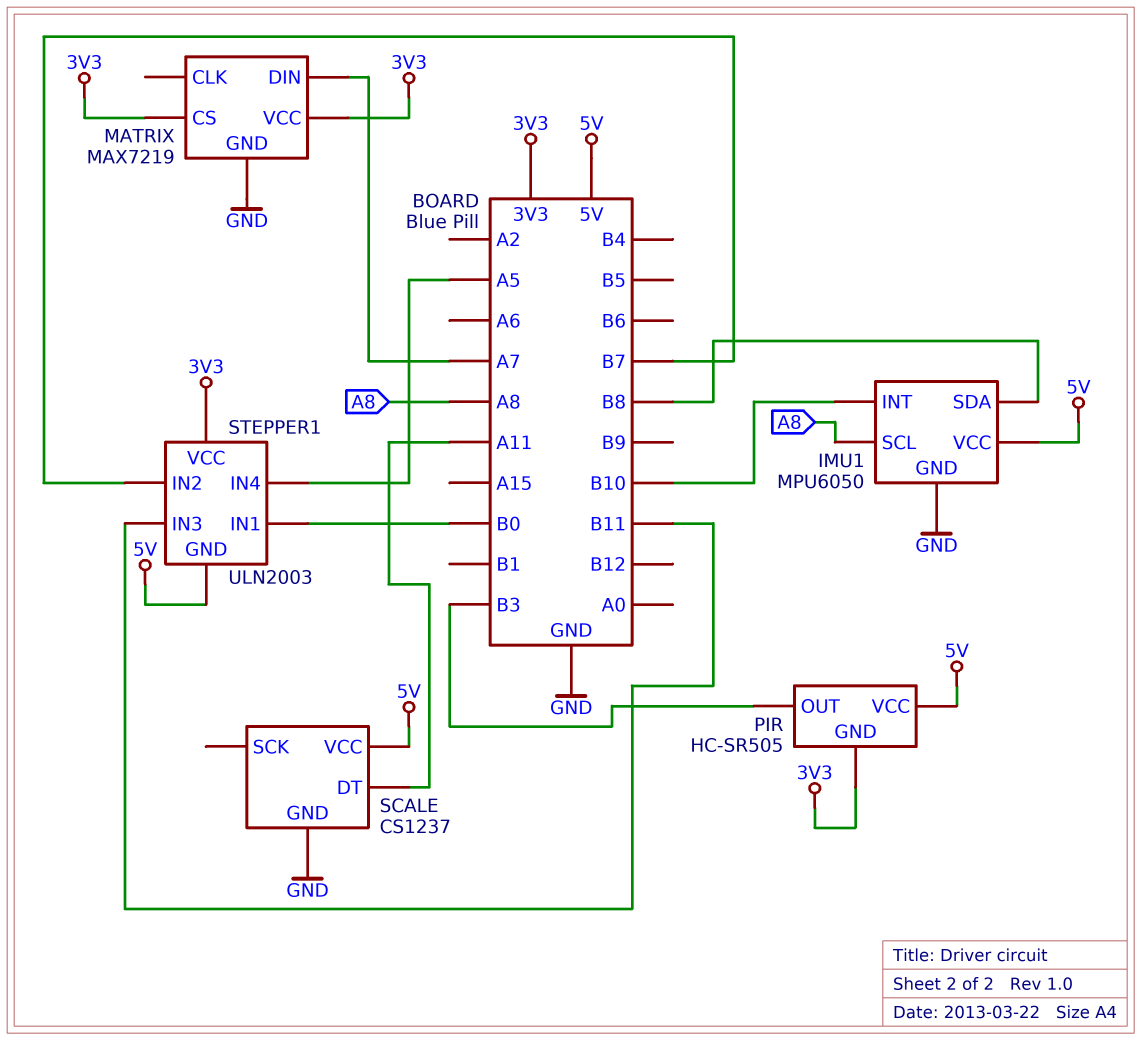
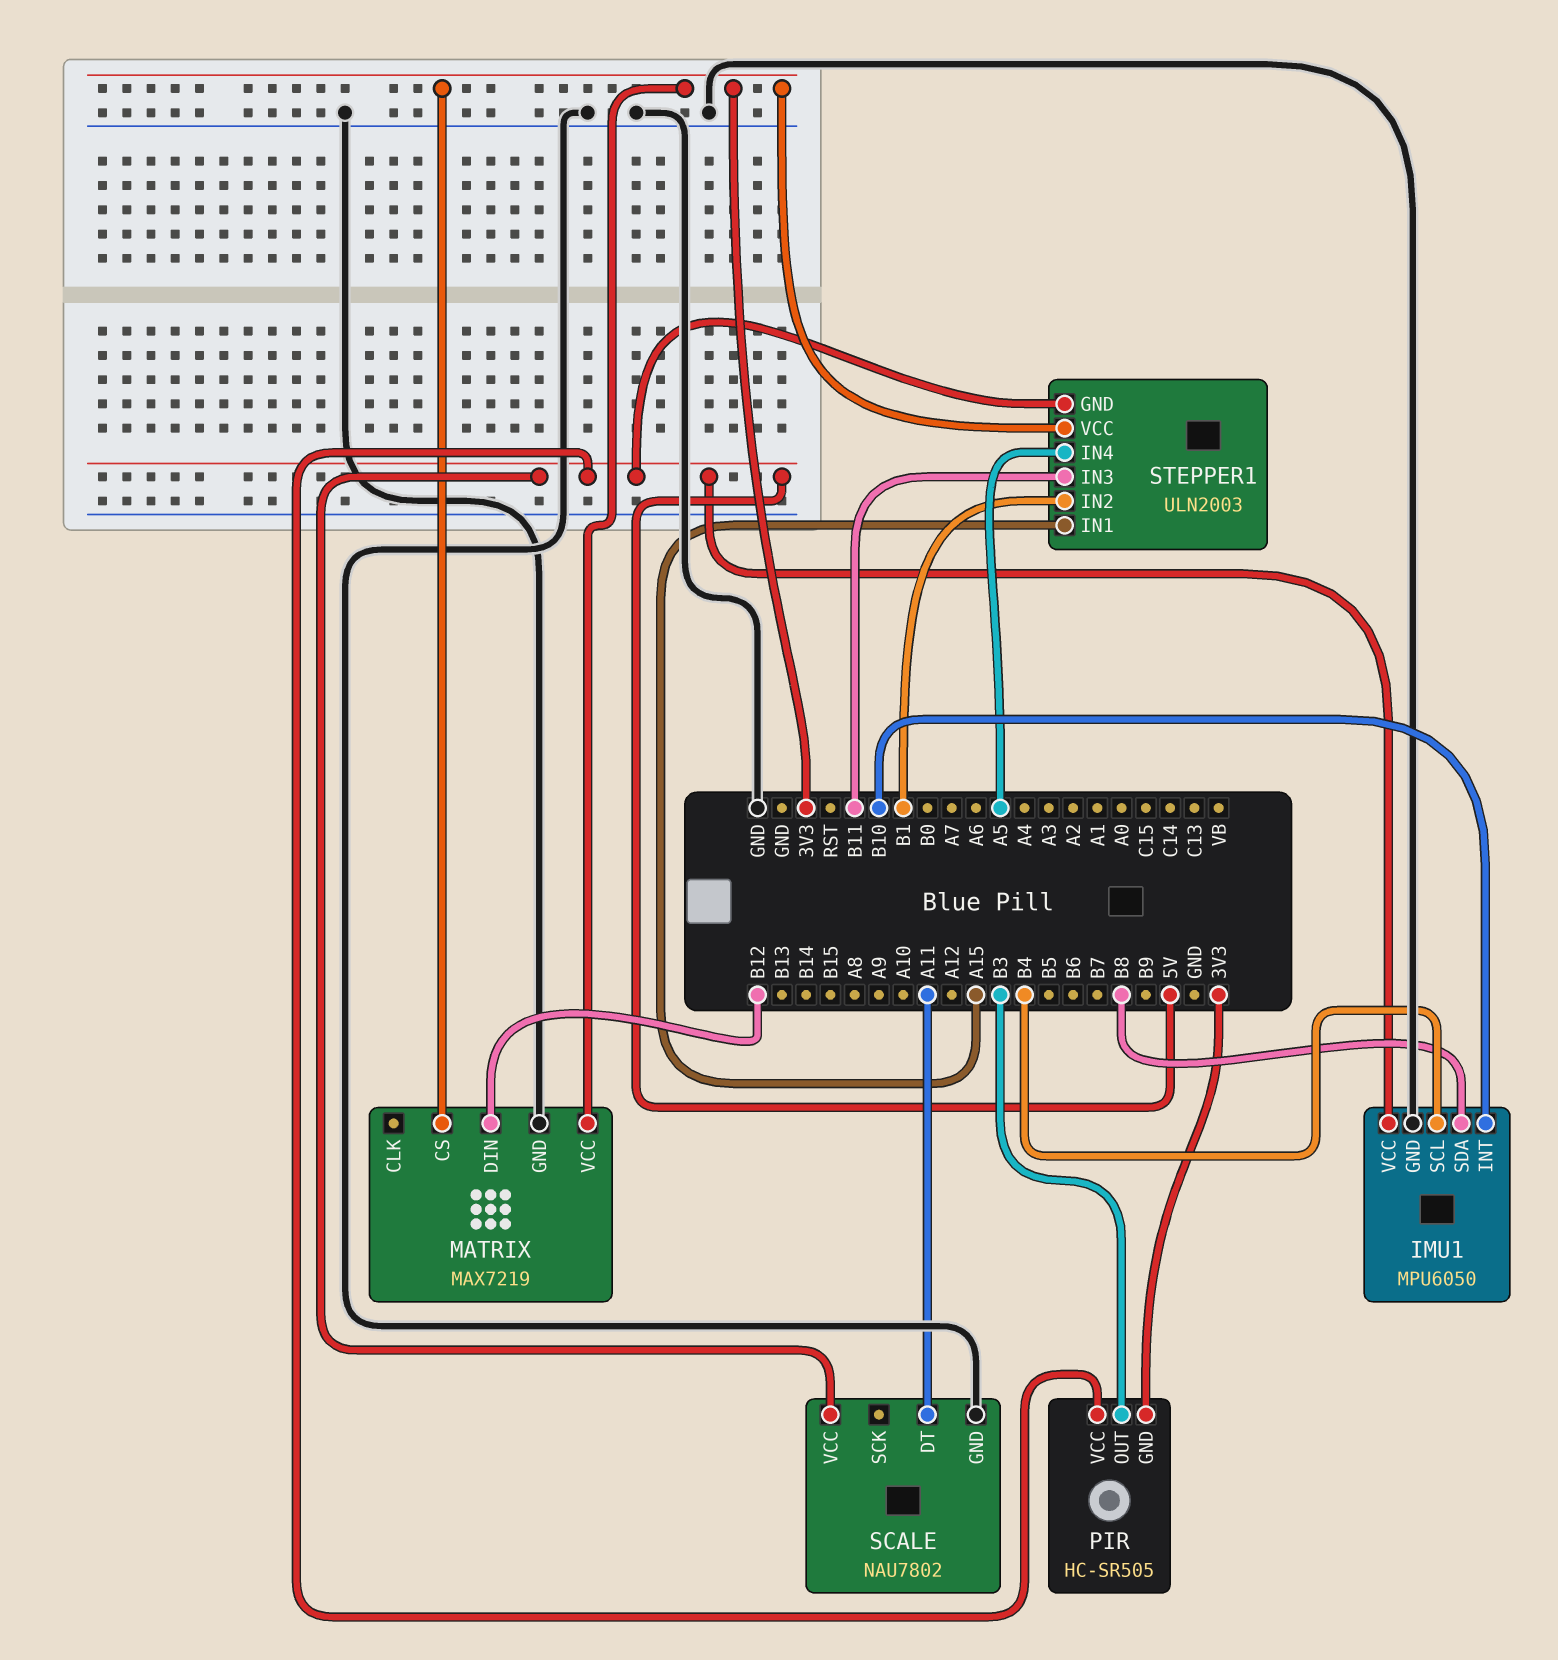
IMU1 pin SCL: A8 -> B4
MATRIX pin DIN: A7 -> B12
SCALE: CS1237 -> NAU7802
STEPPER1 pin IN1: B0 -> A15
STEPPER1 pin IN2: B7 -> B1

